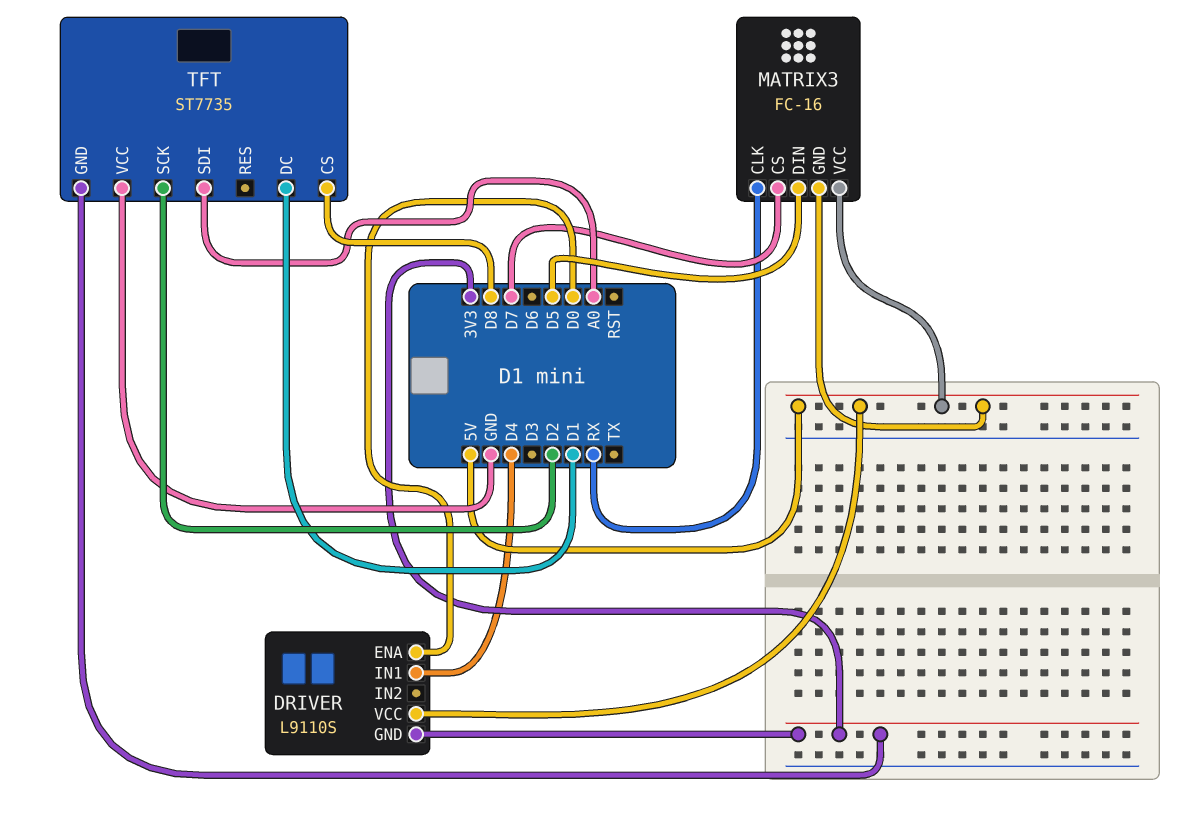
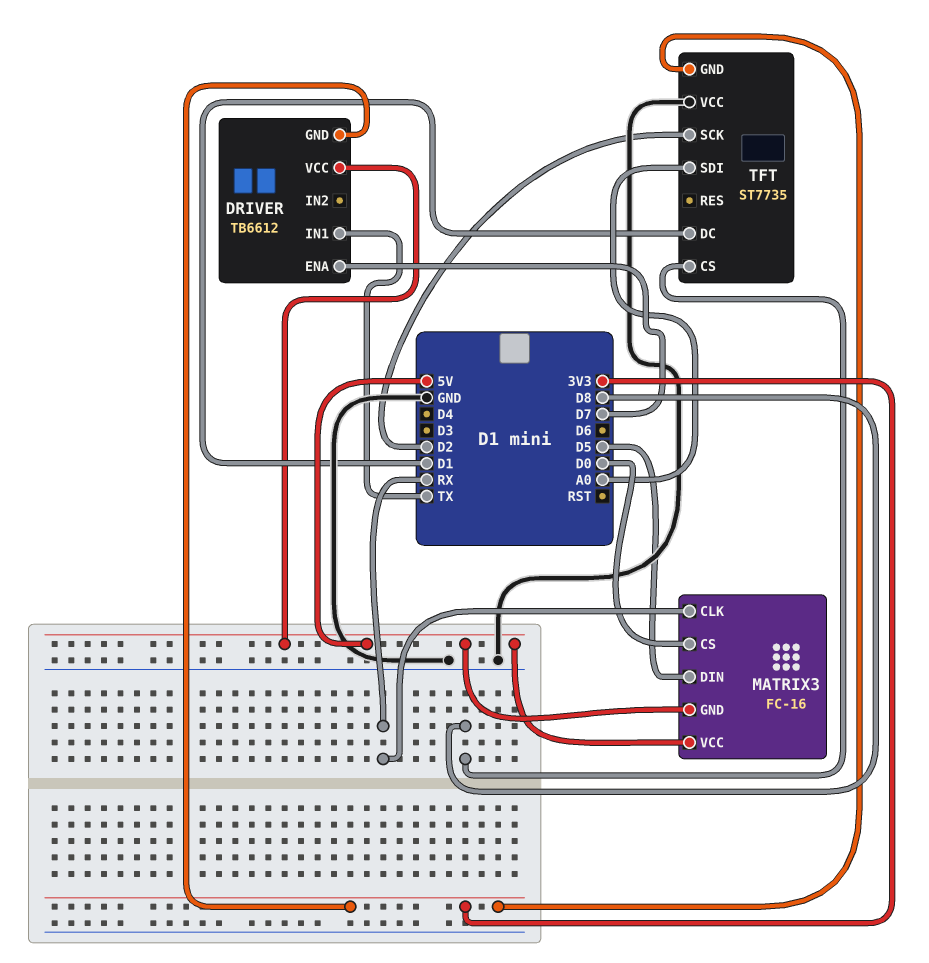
DRIVER: L9110S -> TB6612
DRIVER pin ENA: D0 -> D7
DRIVER pin IN1: D4 -> TX
MATRIX3 pin CS: D7 -> D0

